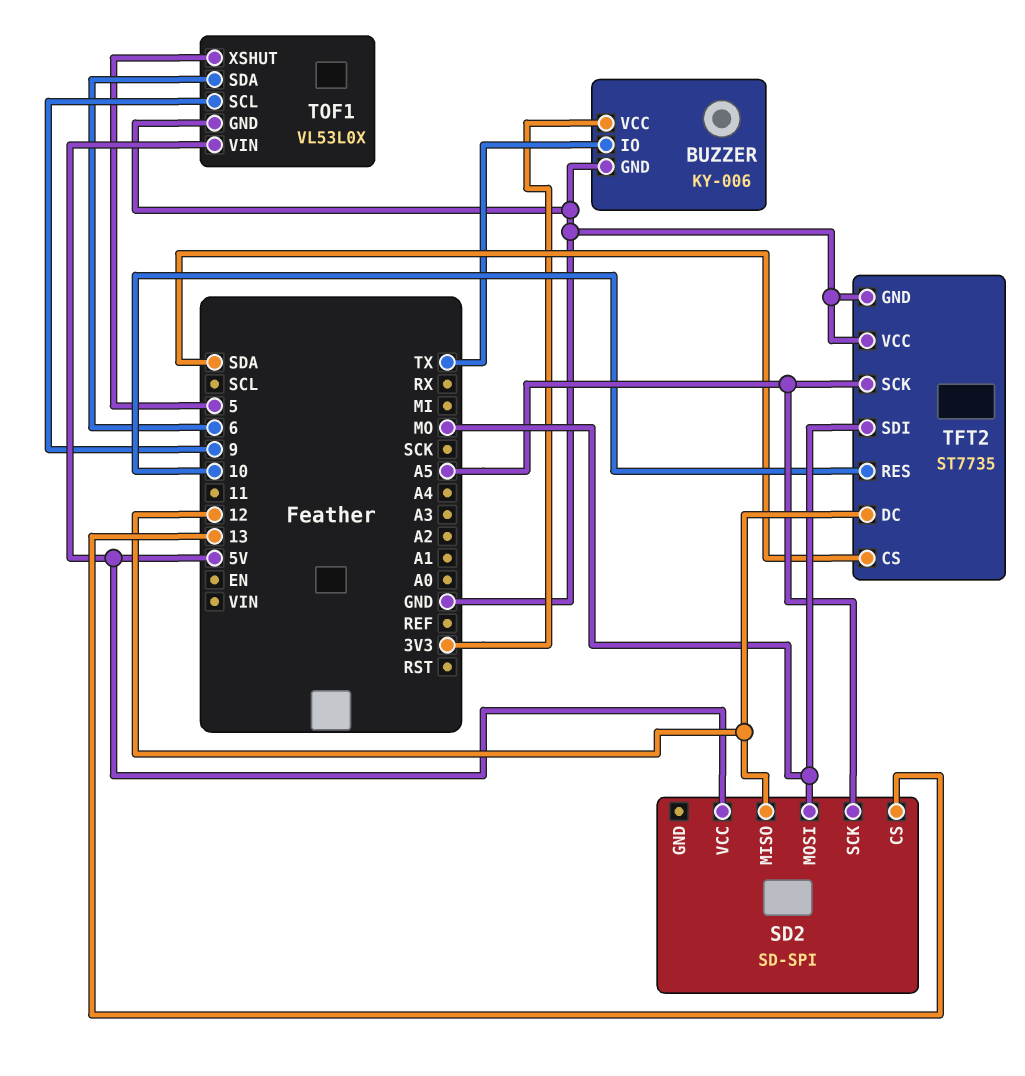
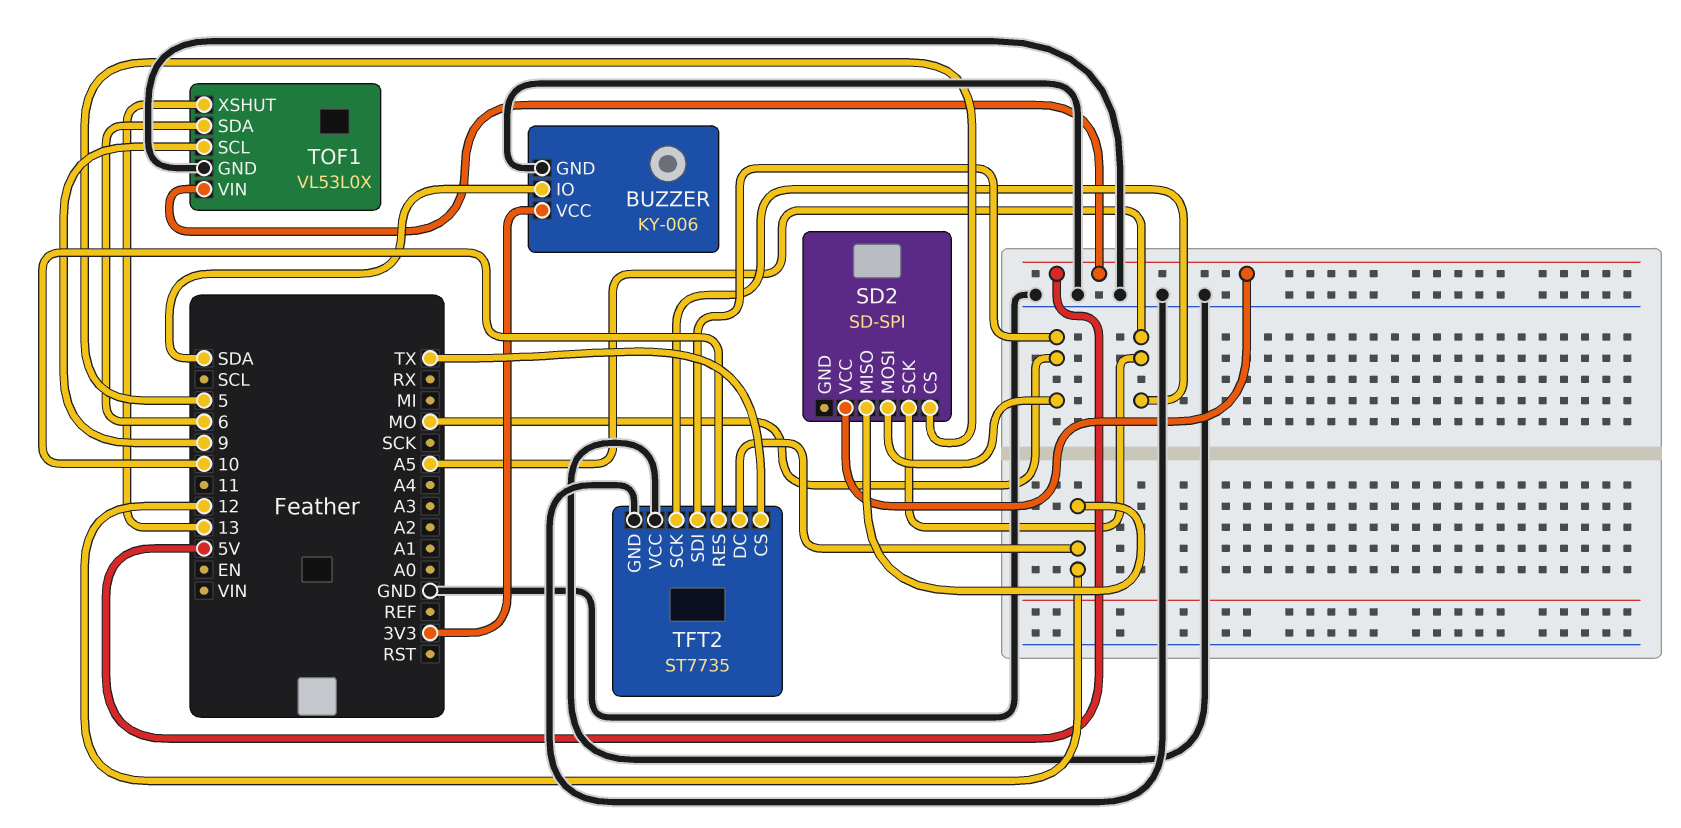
BUZZER pin IO: TX -> SDA
SD2 pin CS: 13 -> 5
TFT2 pin CS: SDA -> TX
TOF1 pin XSHUT: 5 -> 13

